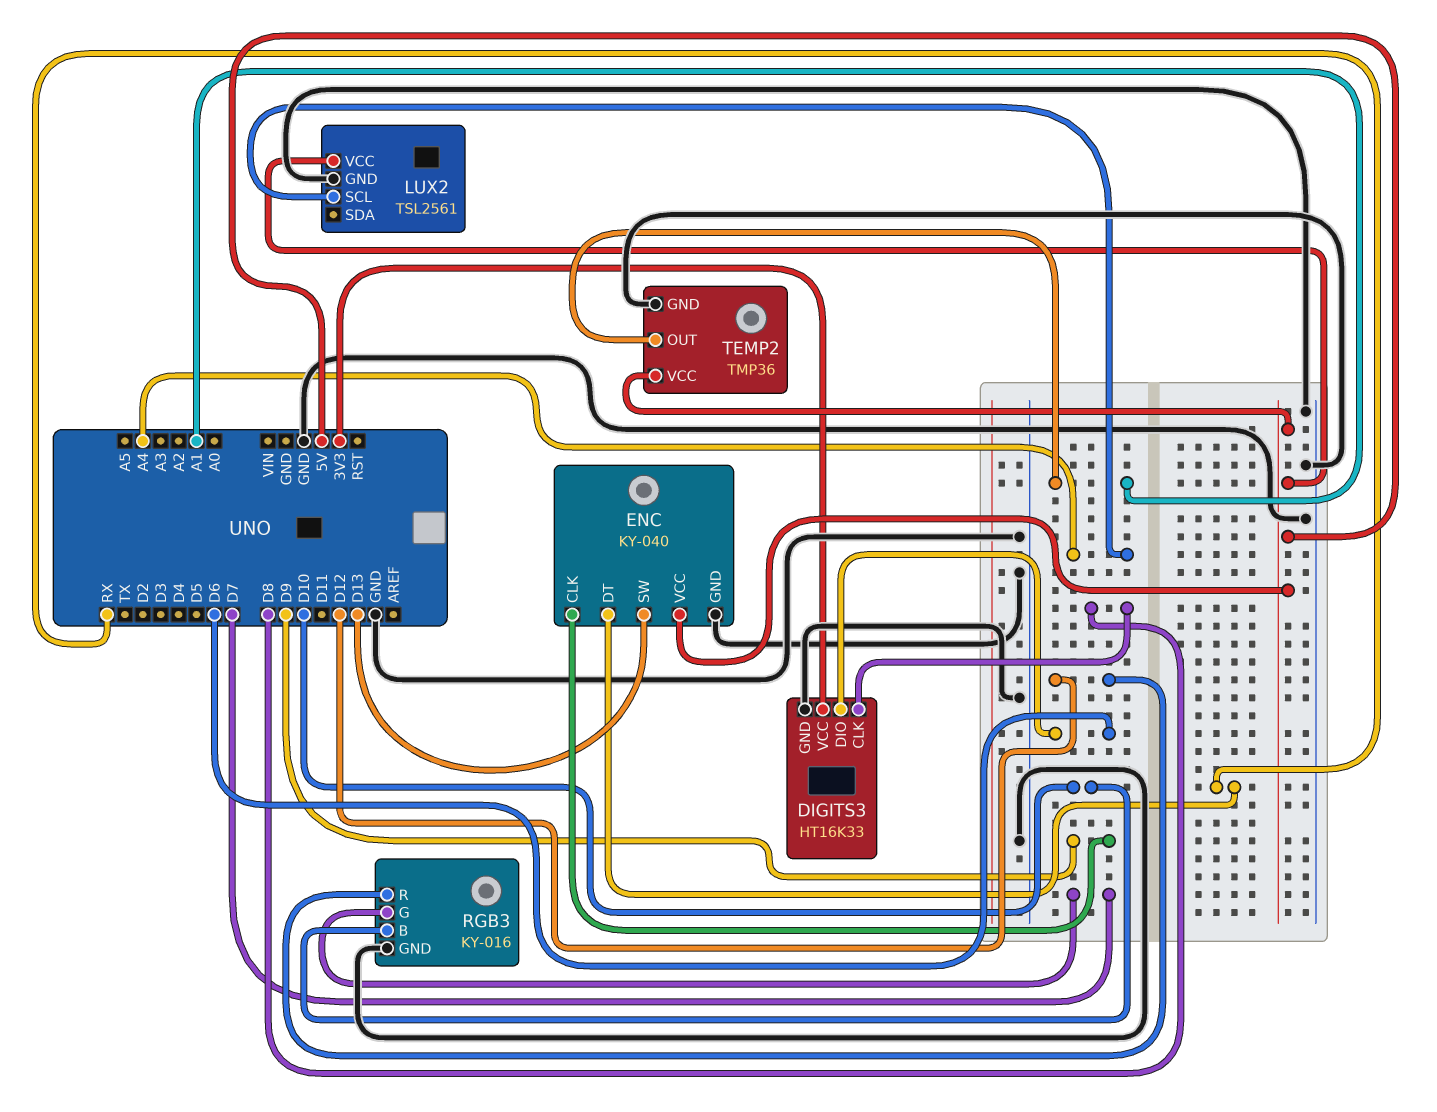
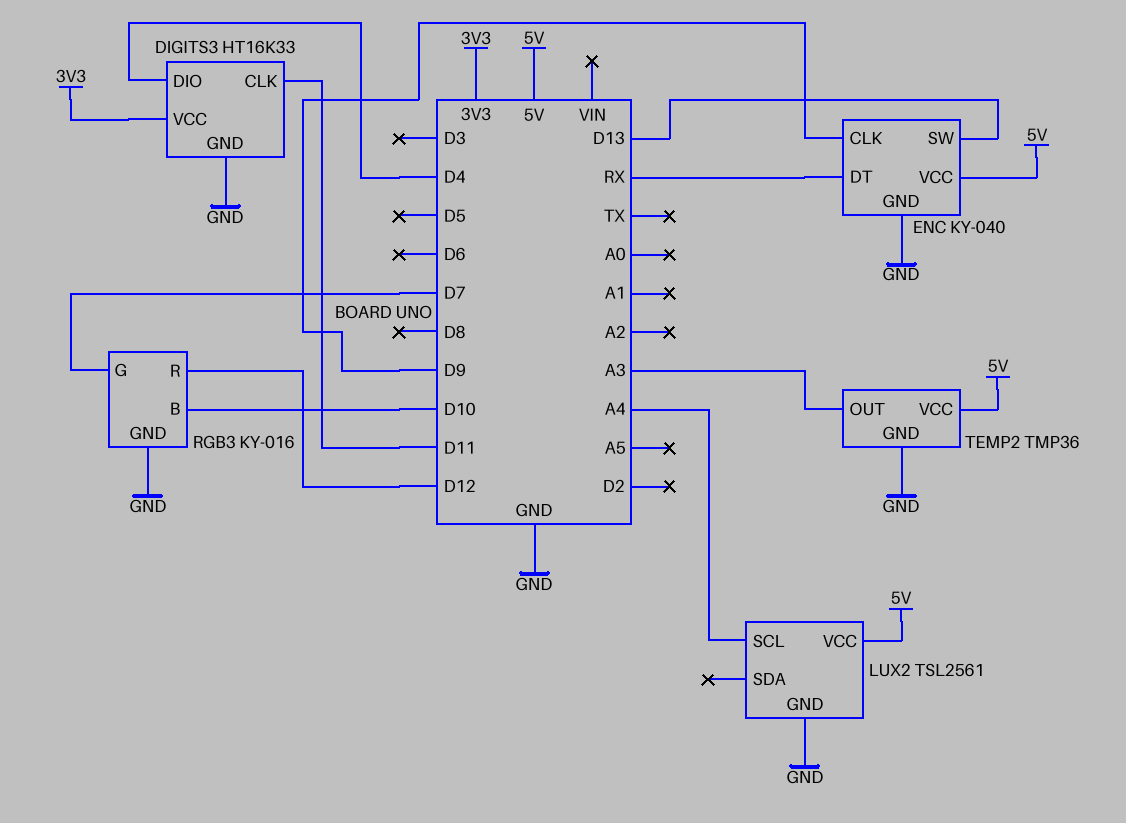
DIGITS3 pin CLK: D8 -> D11
DIGITS3 pin DIO: D6 -> D4
TEMP2 pin OUT: A1 -> A3

